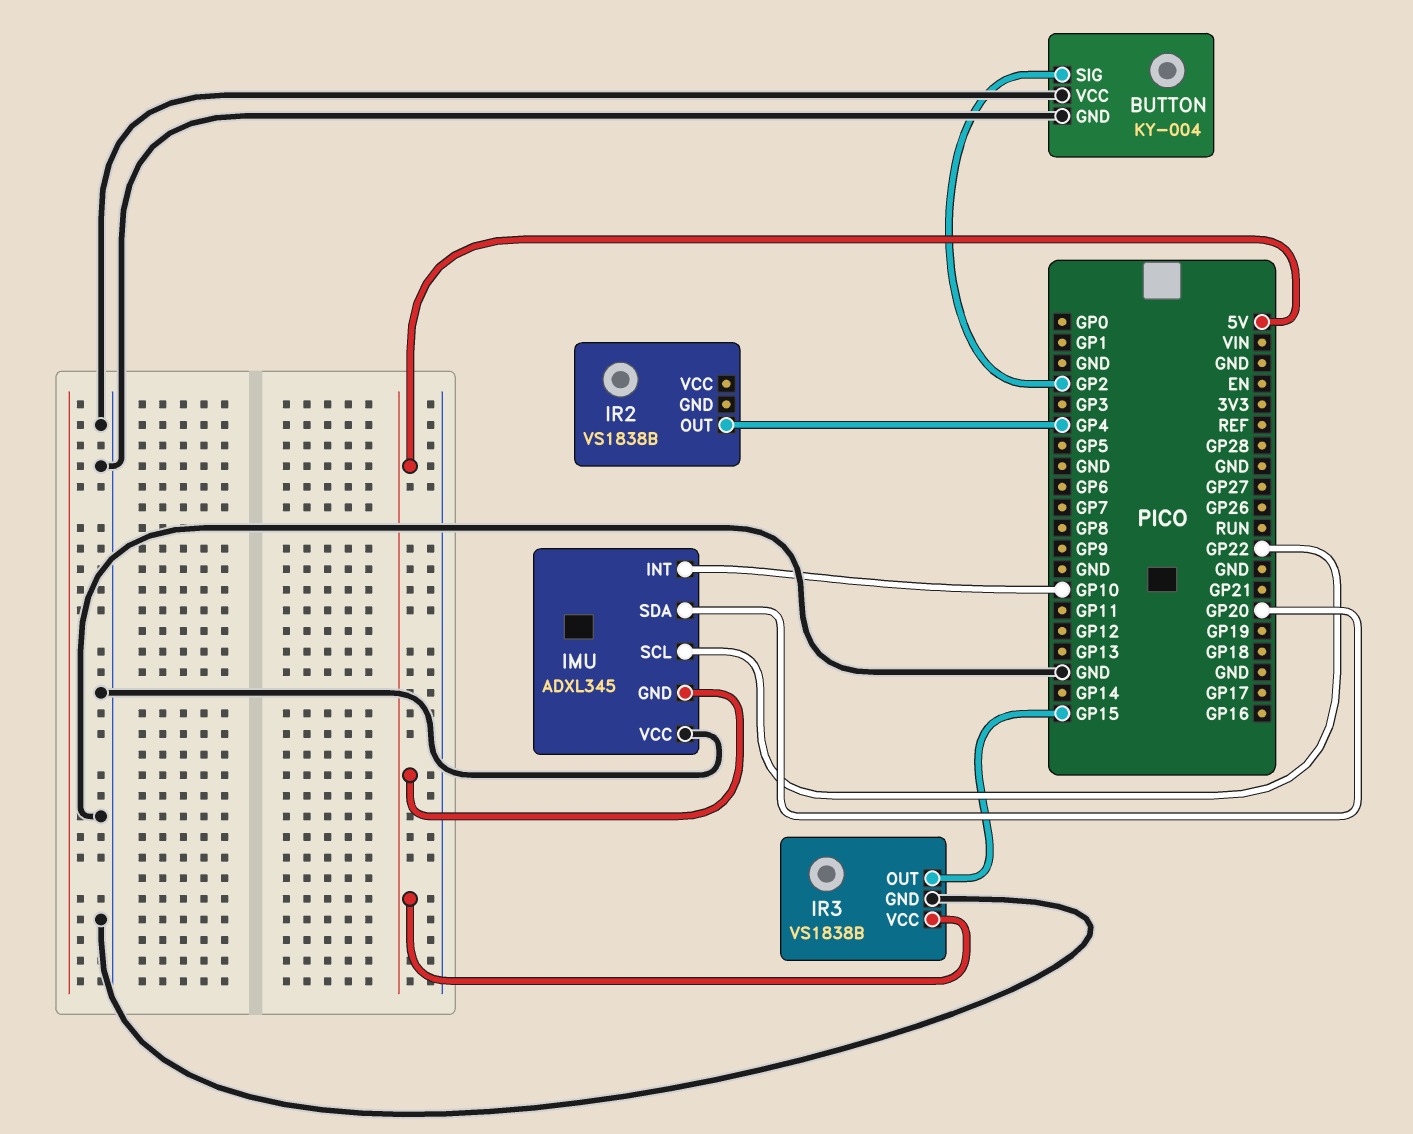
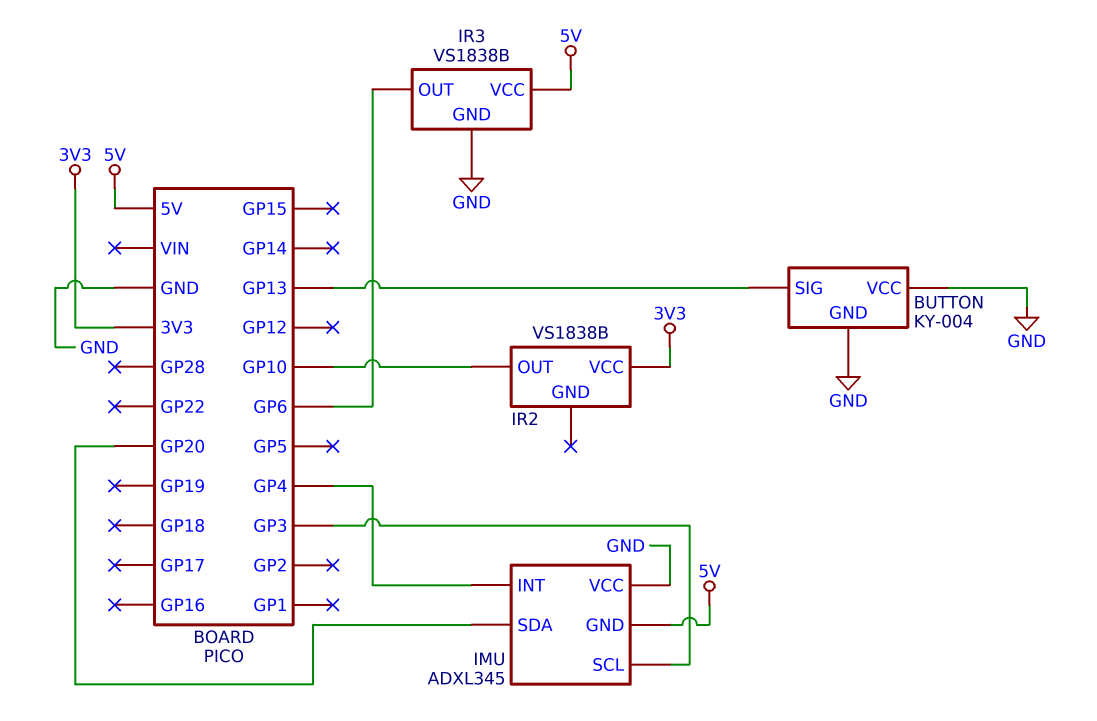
BUTTON pin SIG: GP2 -> GP13
IMU pin INT: GP10 -> GP4
IMU pin SCL: GP22 -> GP3
IR2 pin OUT: GP4 -> GP10
IR2 pin VCC: none -> 3V3
IR3 pin OUT: GP15 -> GP6

